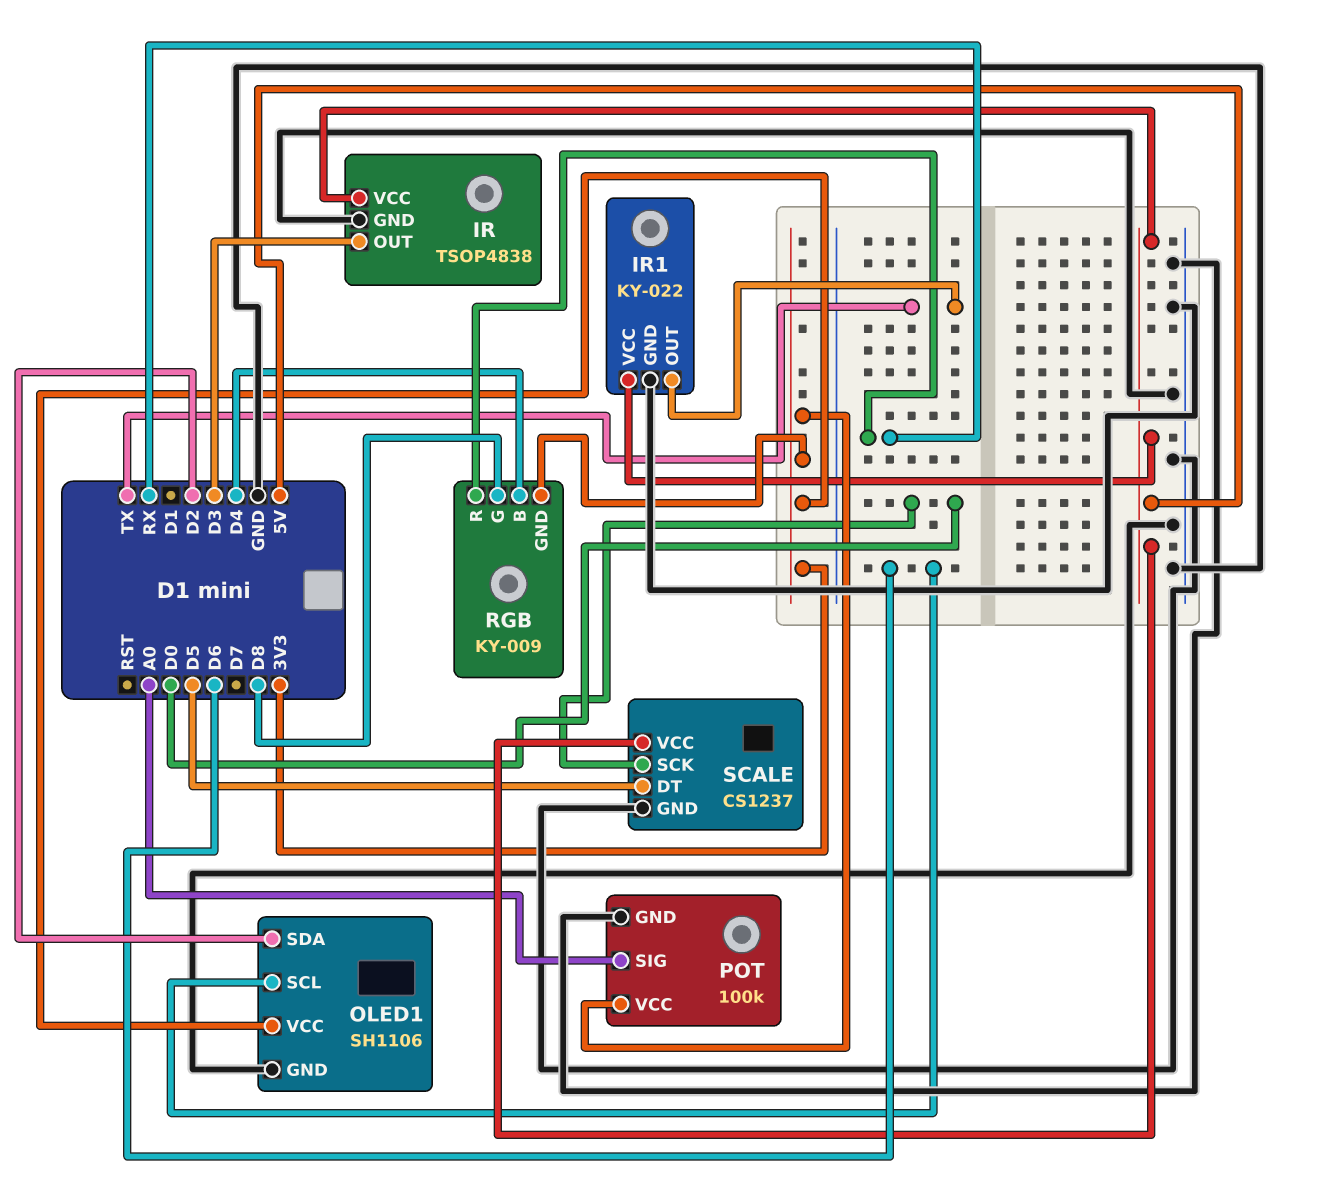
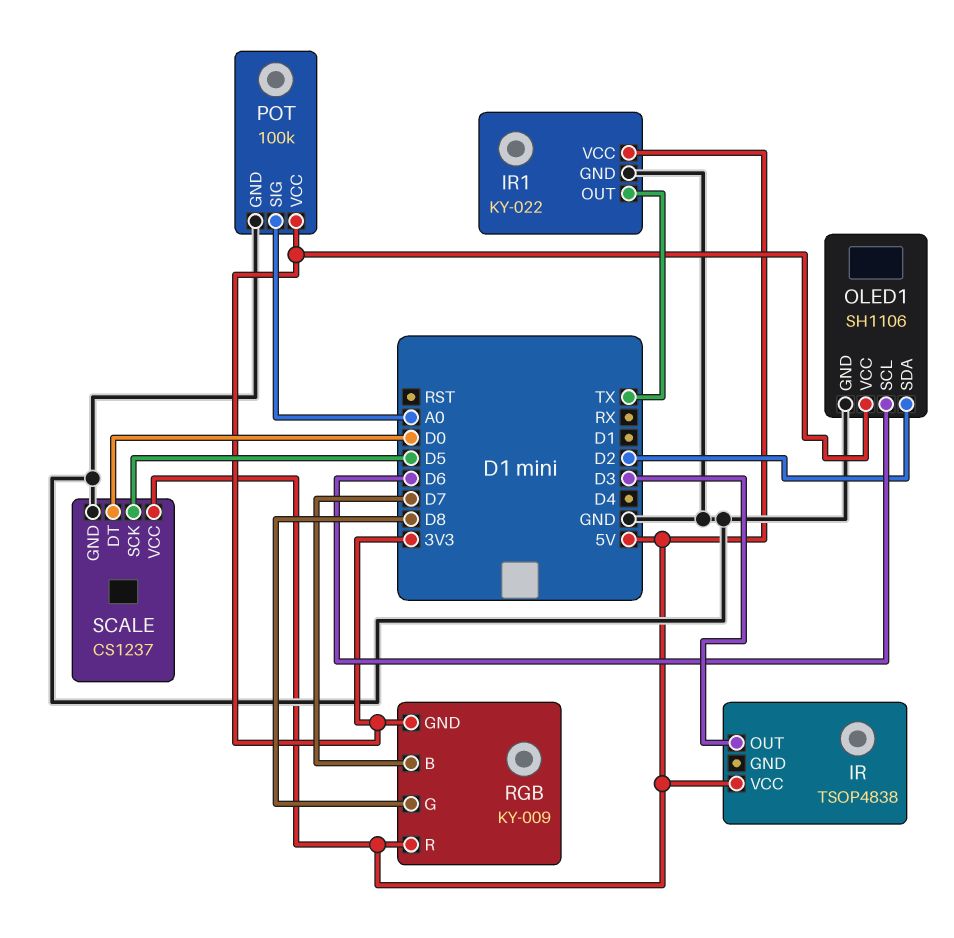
IR pin GND: GND -> none
RGB pin B: D4 -> D7
RGB pin R: RX -> 5V
SCALE pin DT: D5 -> D0
SCALE pin SCK: D0 -> D5

